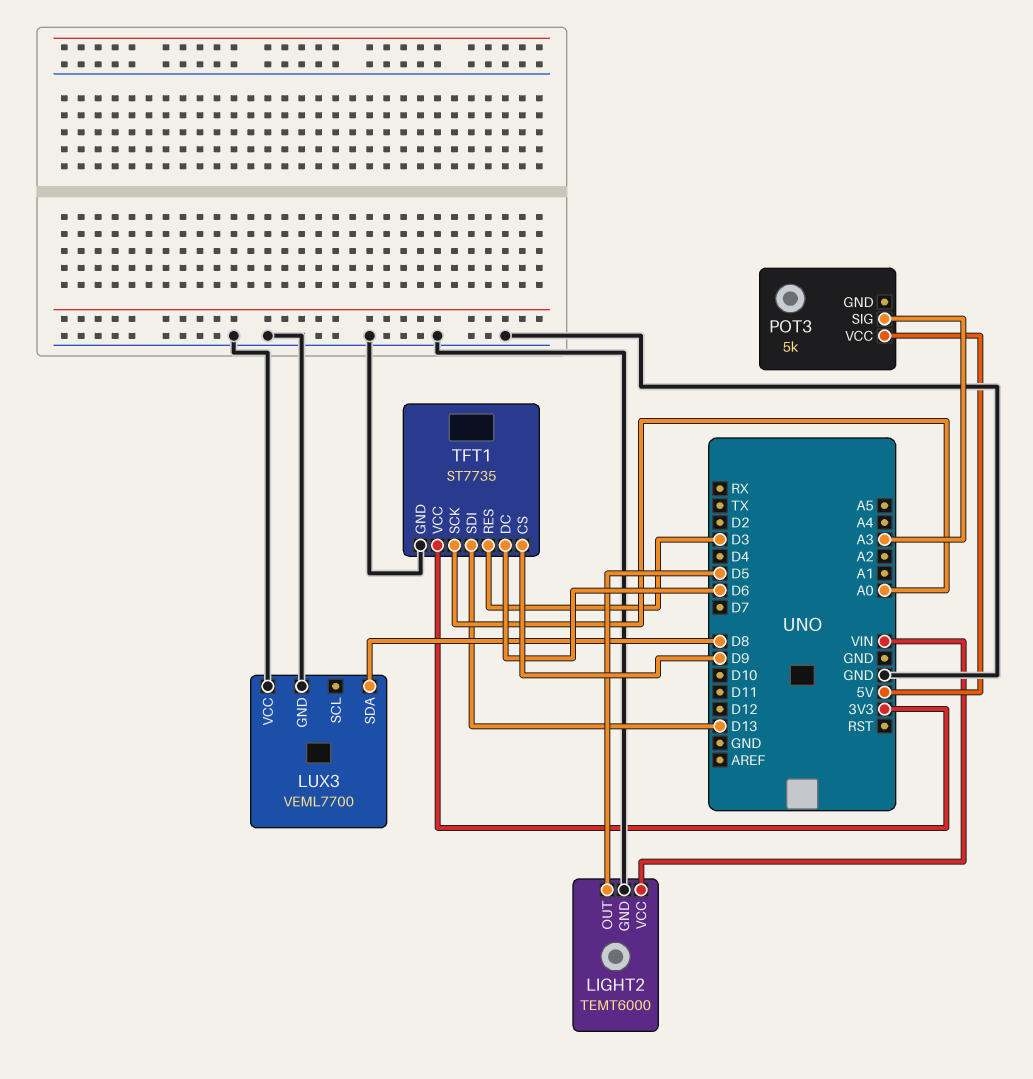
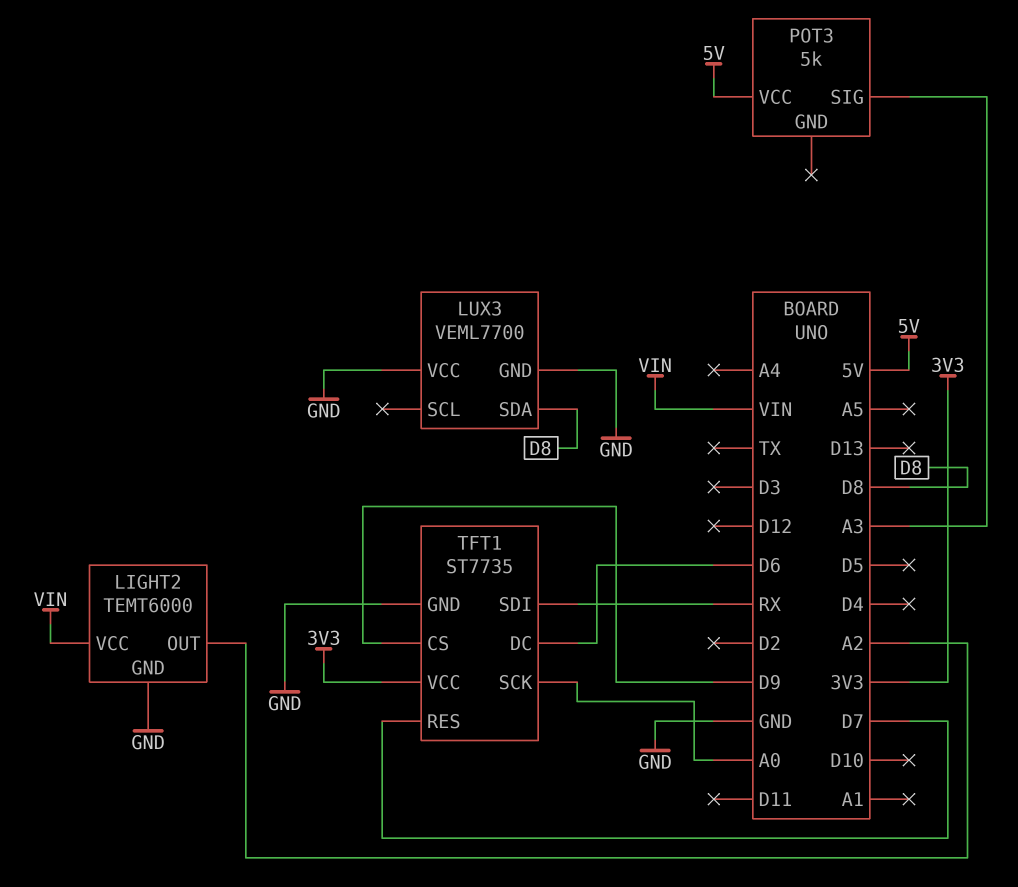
LIGHT2 pin OUT: D5 -> A2
TFT1 pin RES: D3 -> D7
TFT1 pin SDI: D13 -> RX

